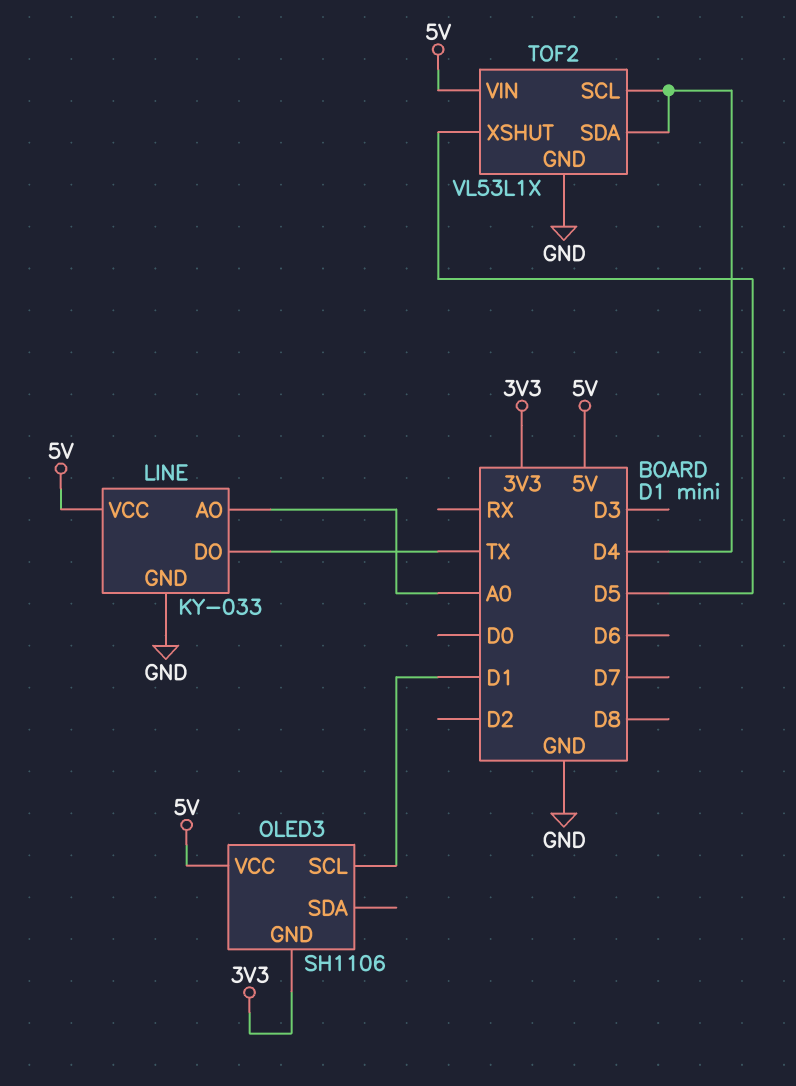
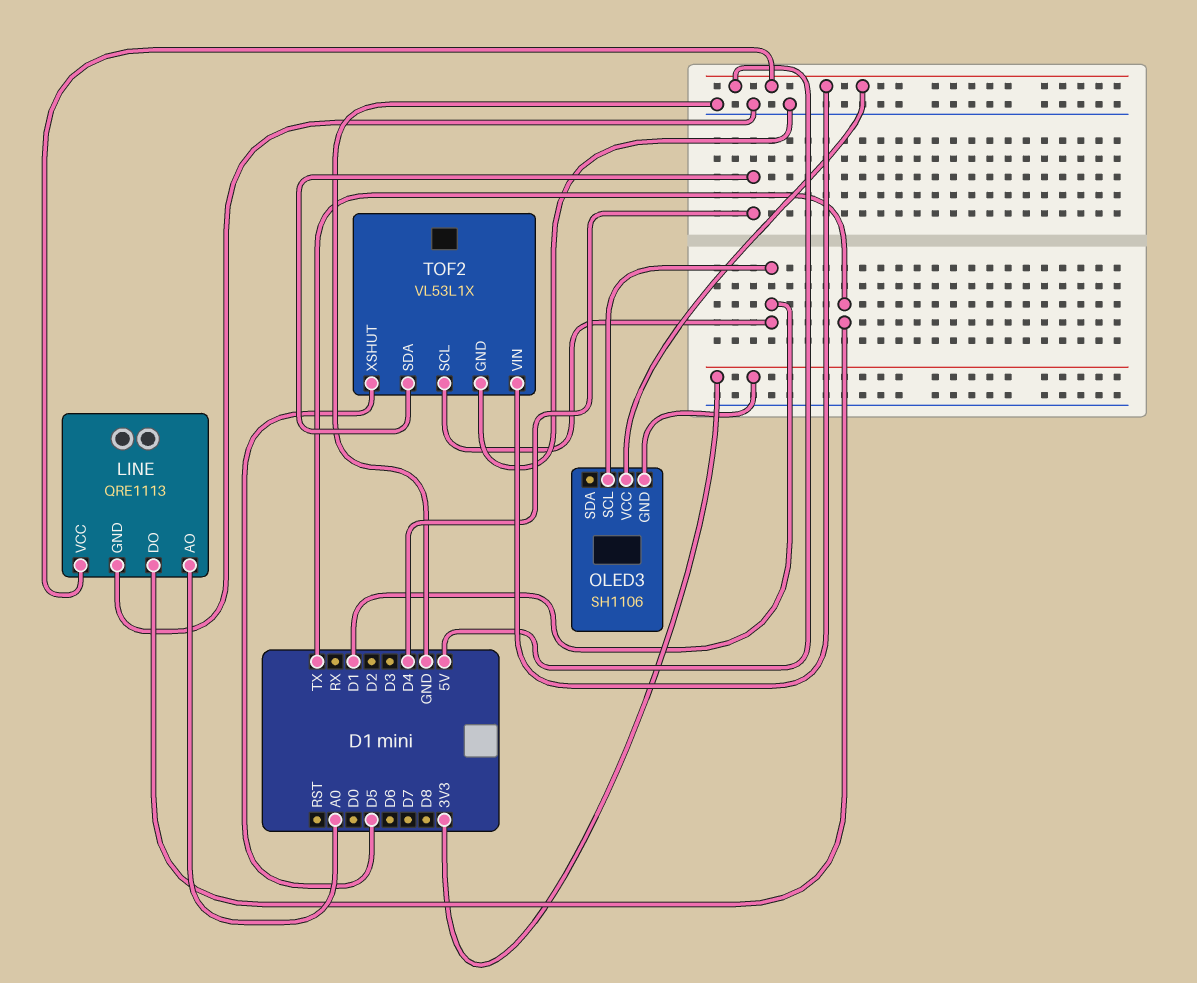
LINE: KY-033 -> QRE1113
TOF2 pin SCL: D4 -> D1

